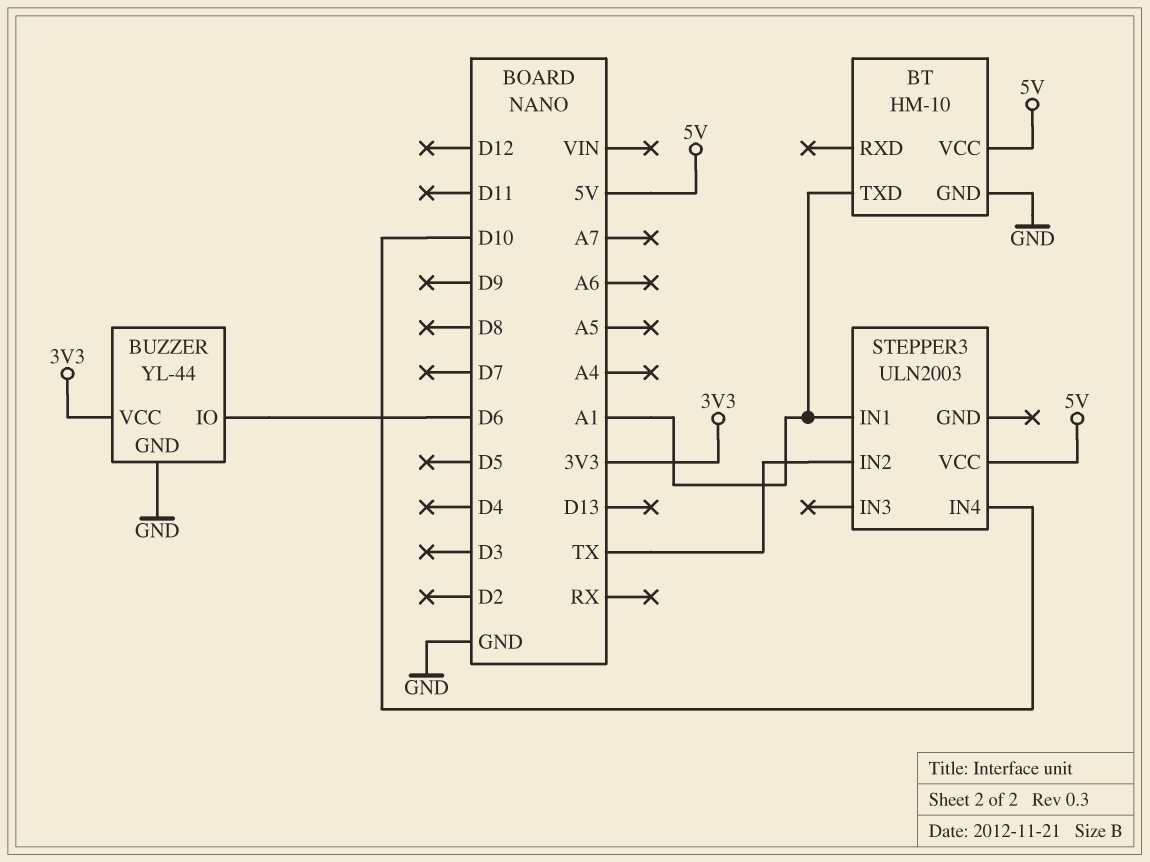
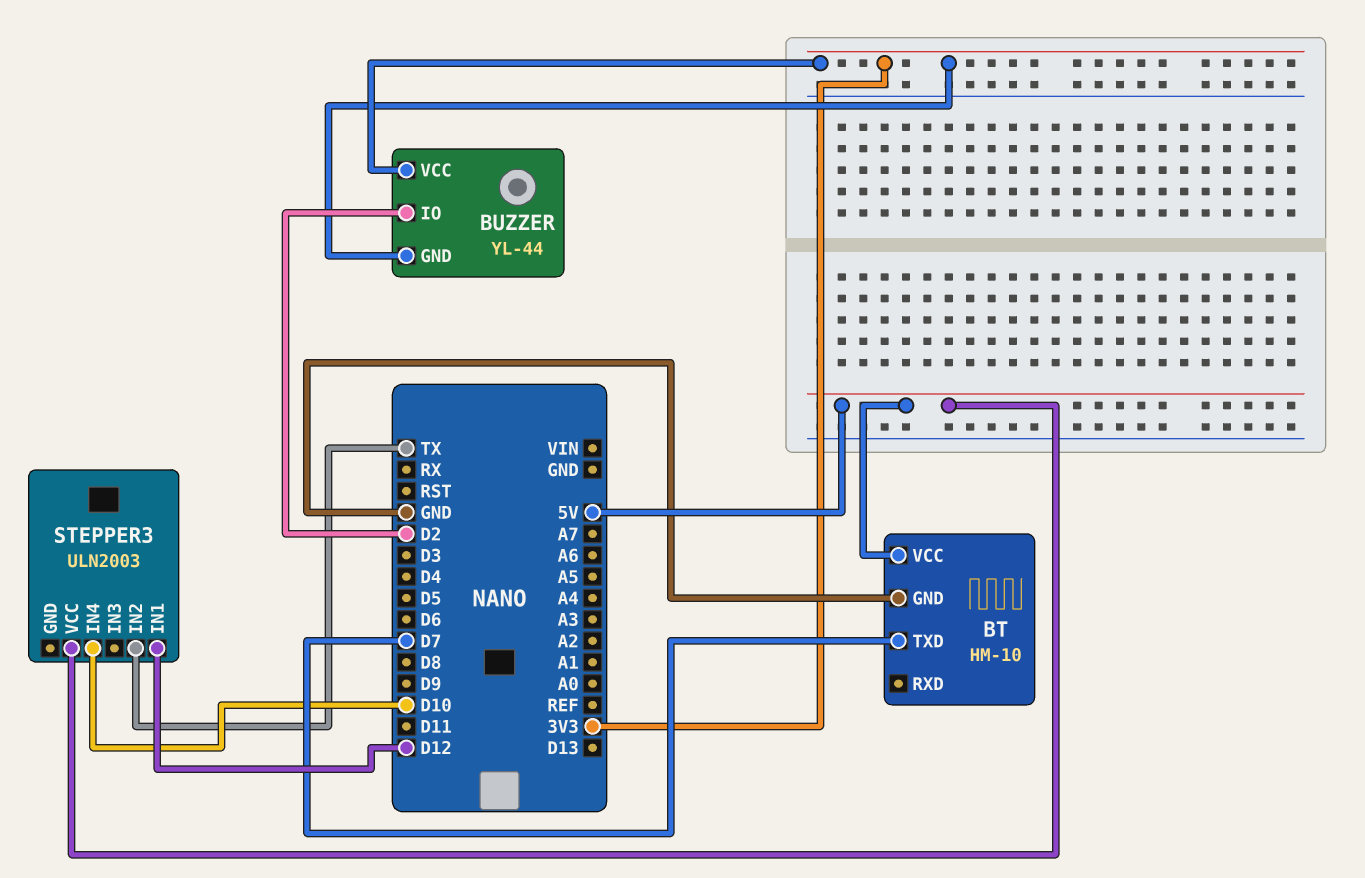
BT pin TXD: A1 -> D7
BUZZER pin GND: GND -> 3V3
BUZZER pin IO: D6 -> D2
STEPPER3 pin IN1: A1 -> D12

